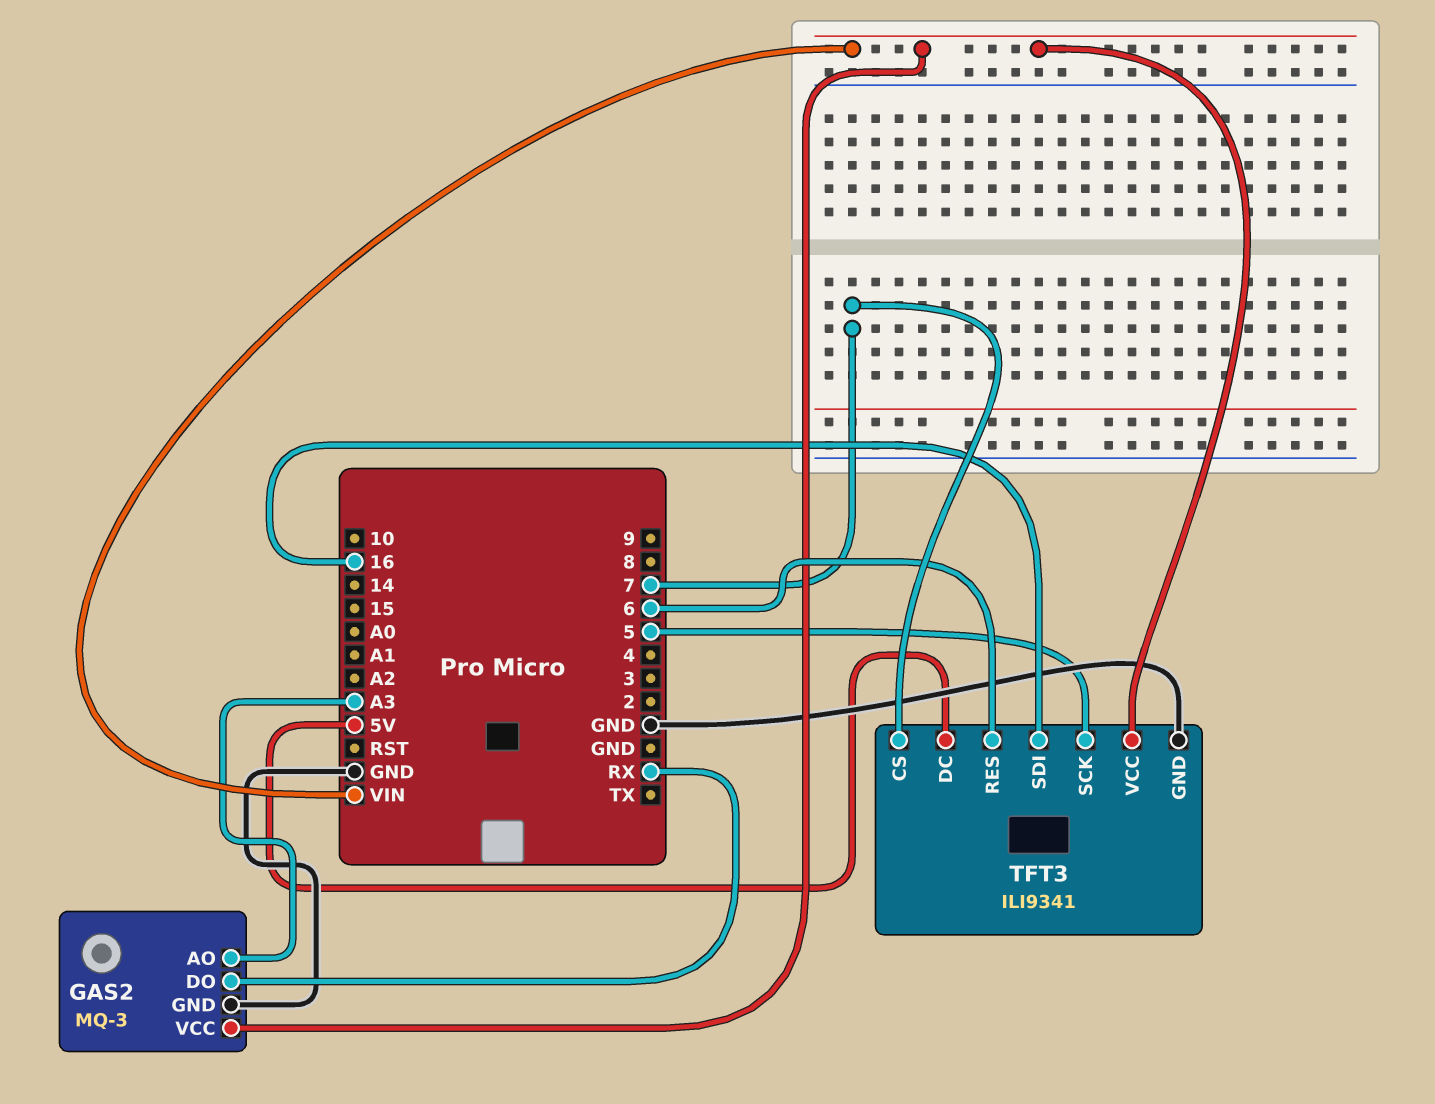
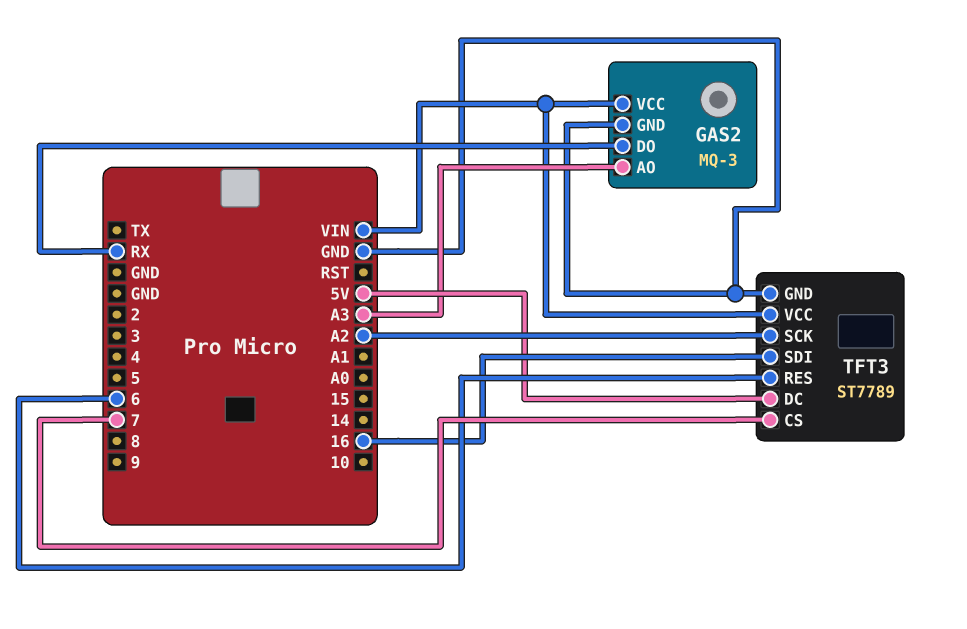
TFT3: ILI9341 -> ST7789
TFT3 pin SCK: 5 -> A2

